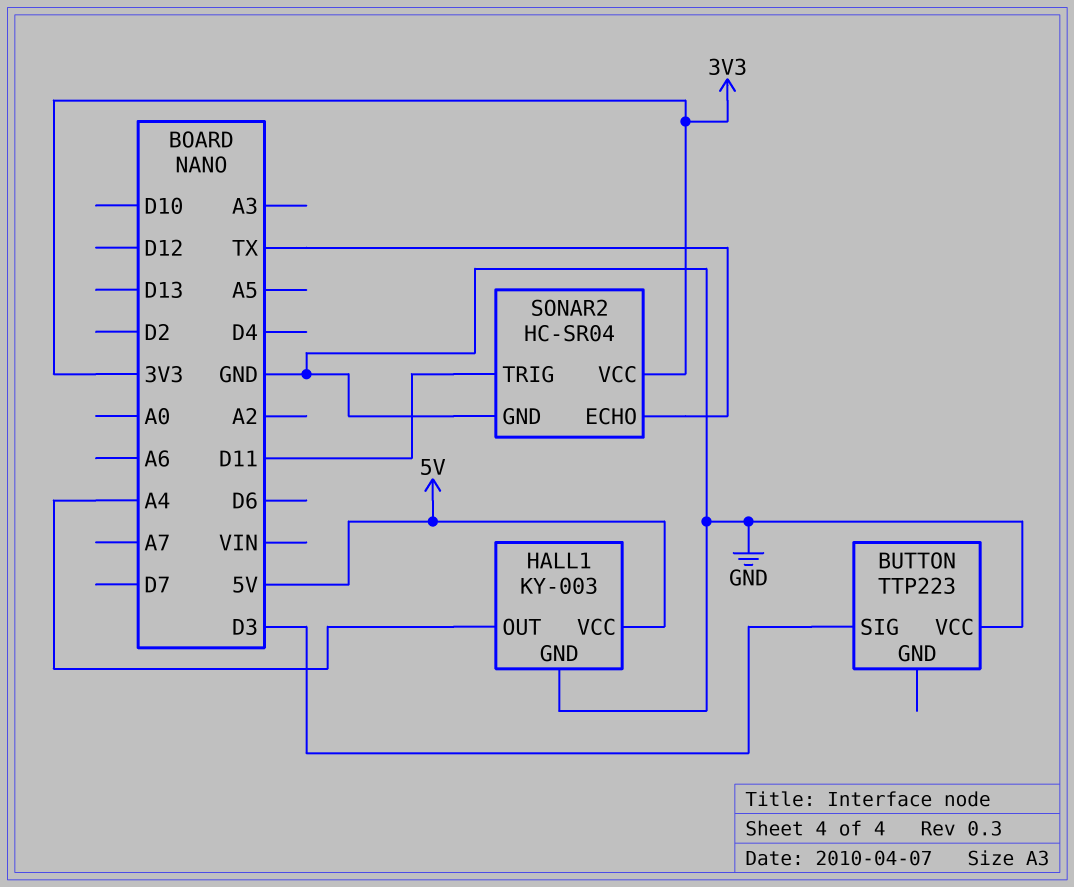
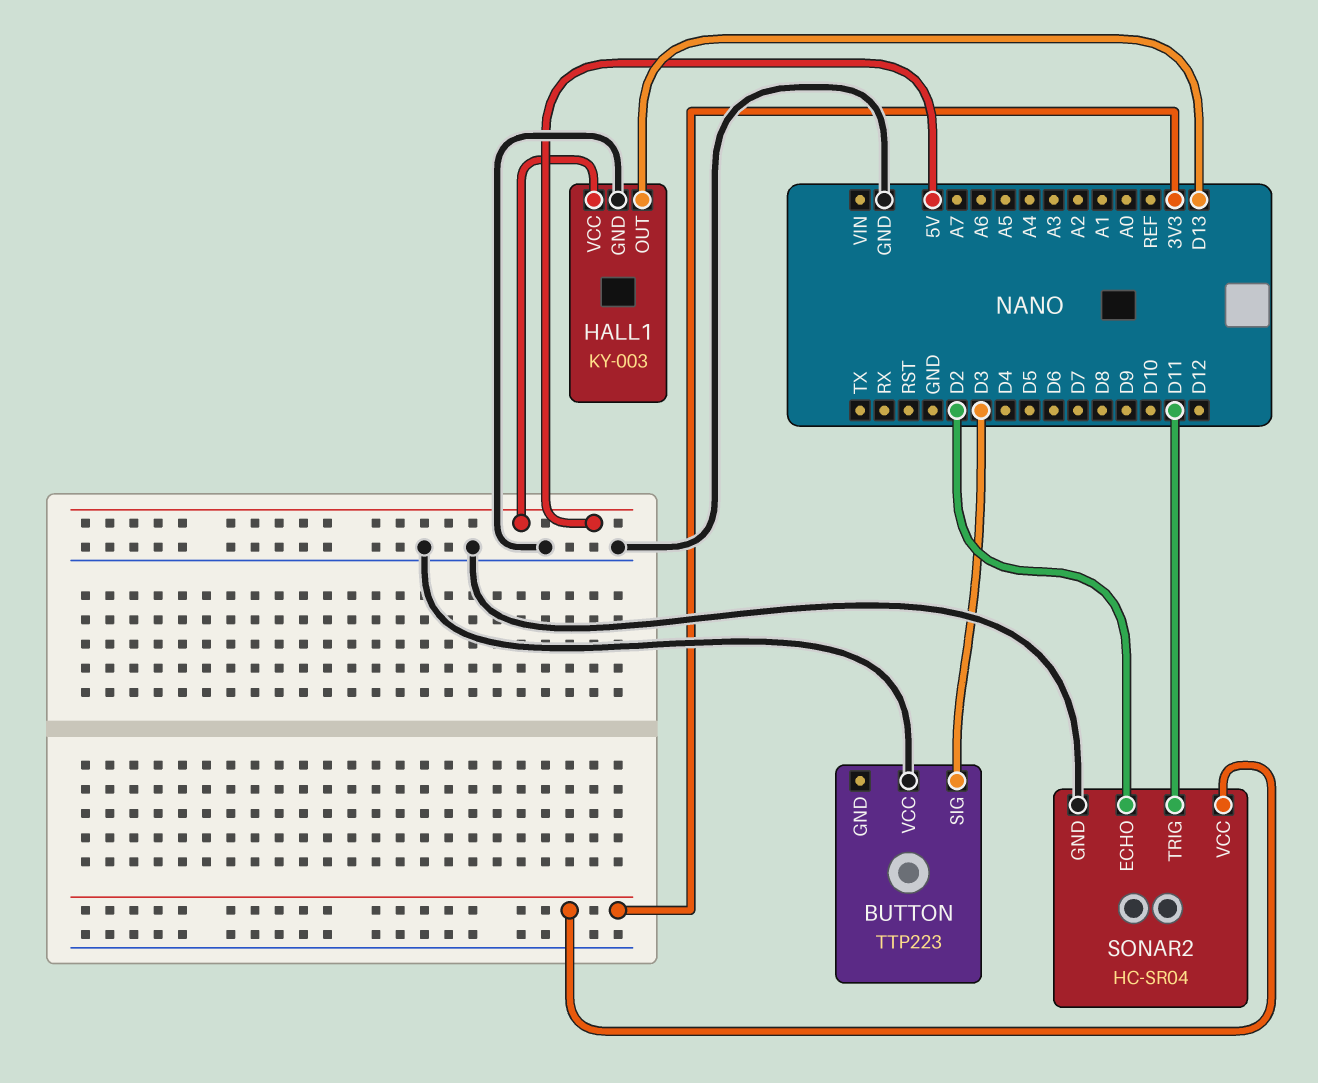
HALL1 pin OUT: A4 -> D13
SONAR2 pin ECHO: TX -> D2

